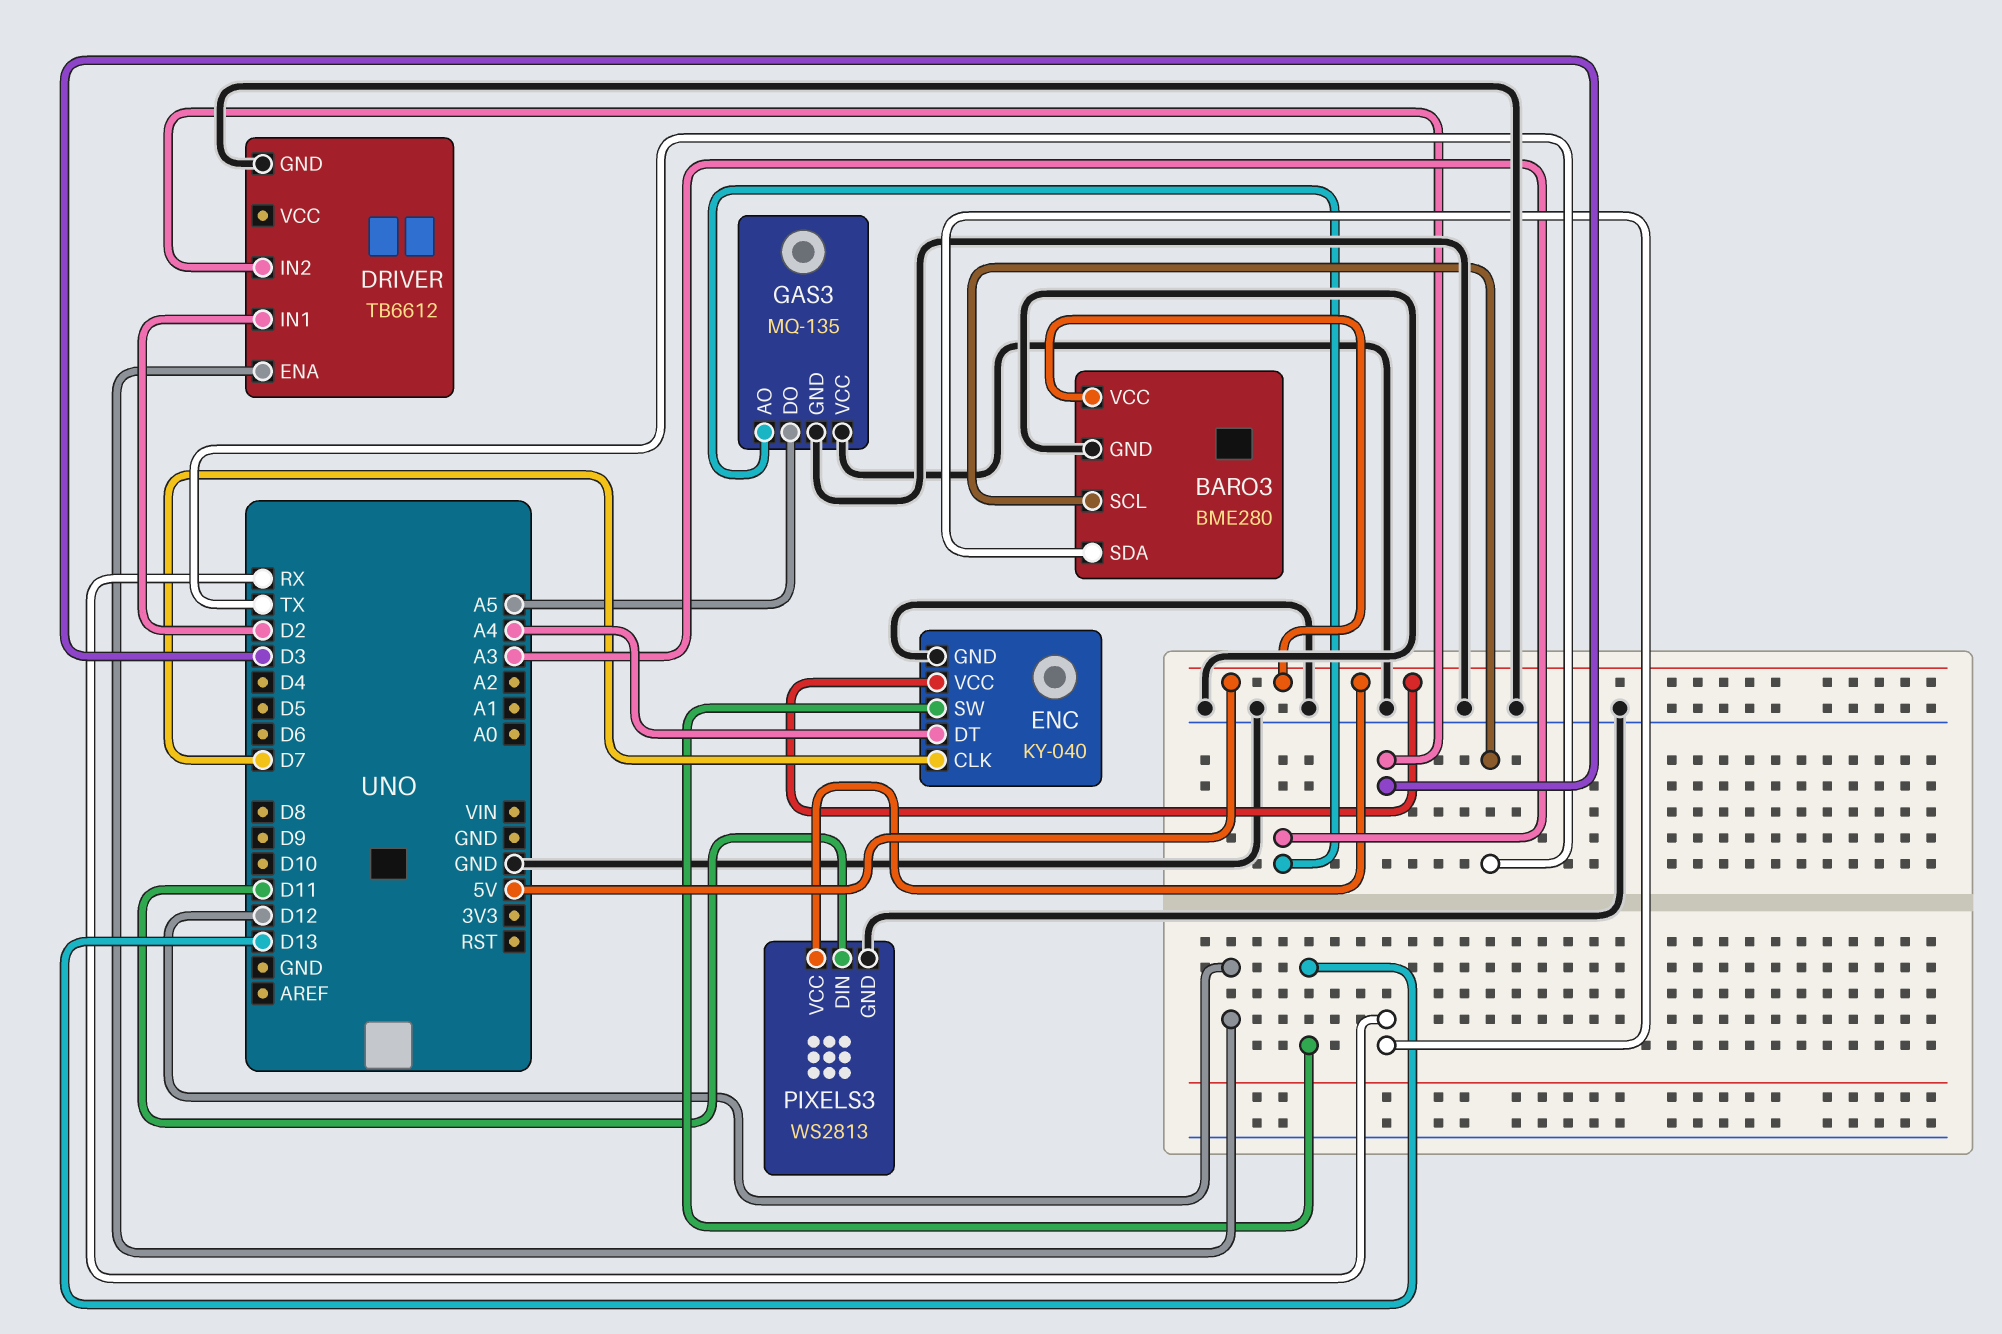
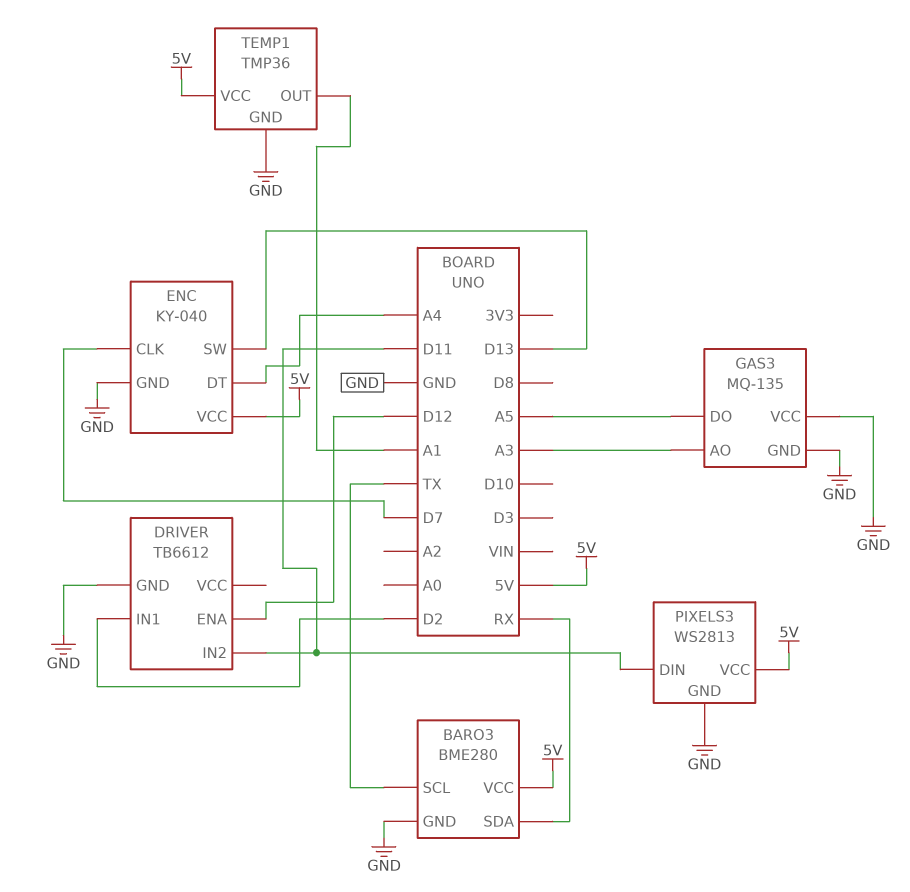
DRIVER pin IN2: D3 -> D11
TEMP1: none -> TMP36
TEMP1 pin GND: none -> GND
TEMP1 pin OUT: none -> A1
TEMP1 pin VCC: none -> 5V

